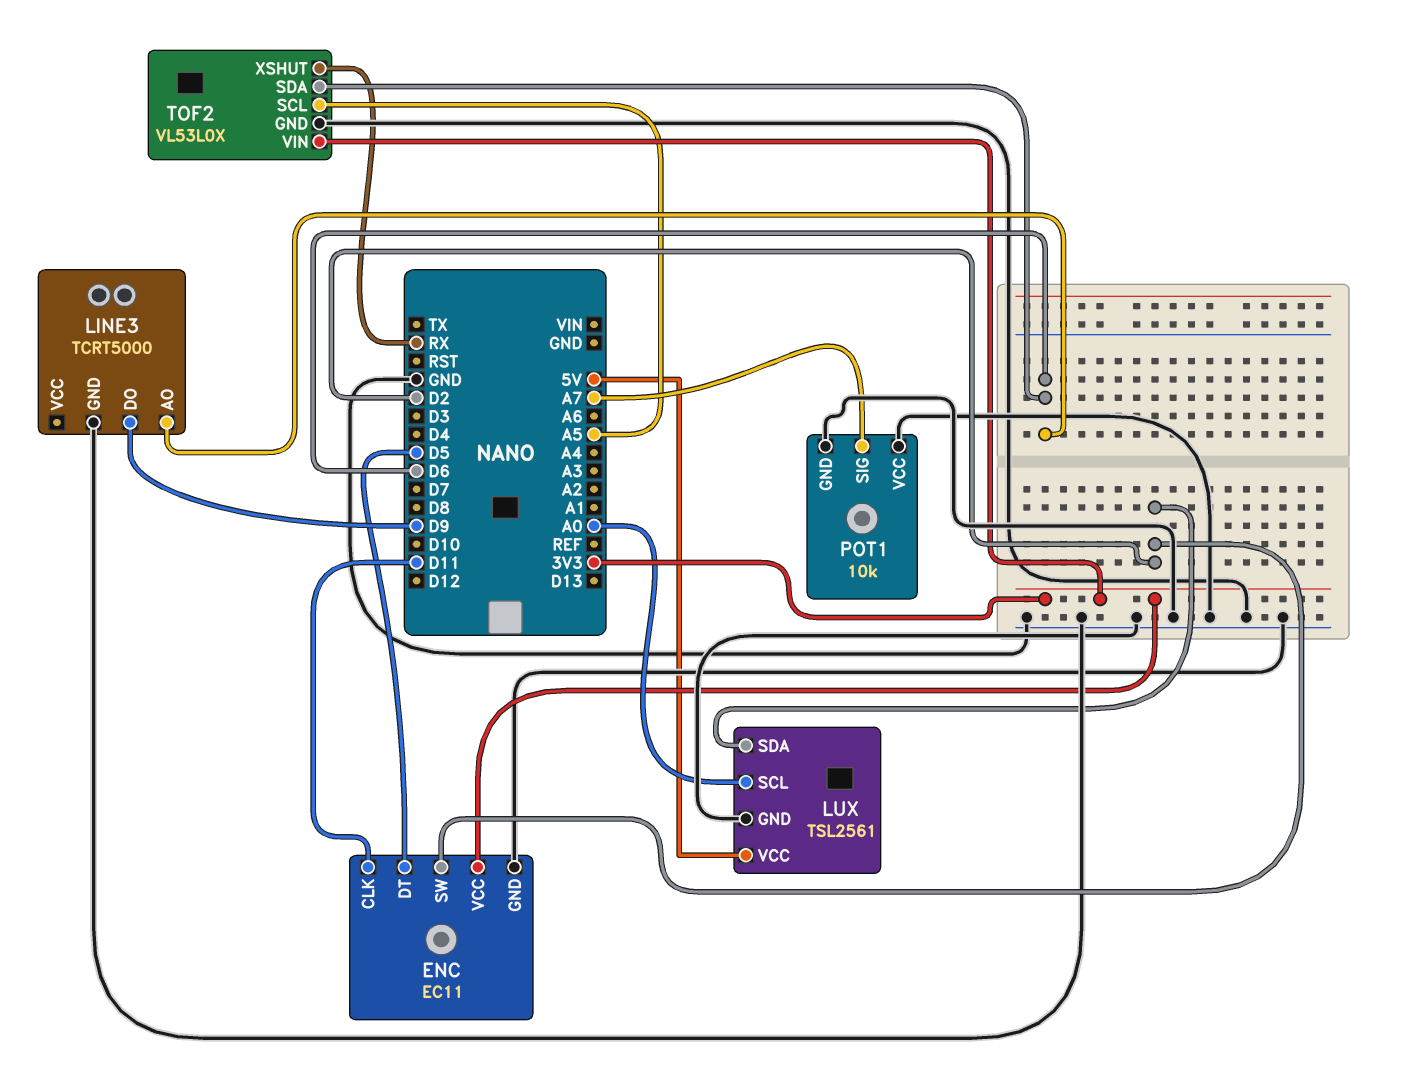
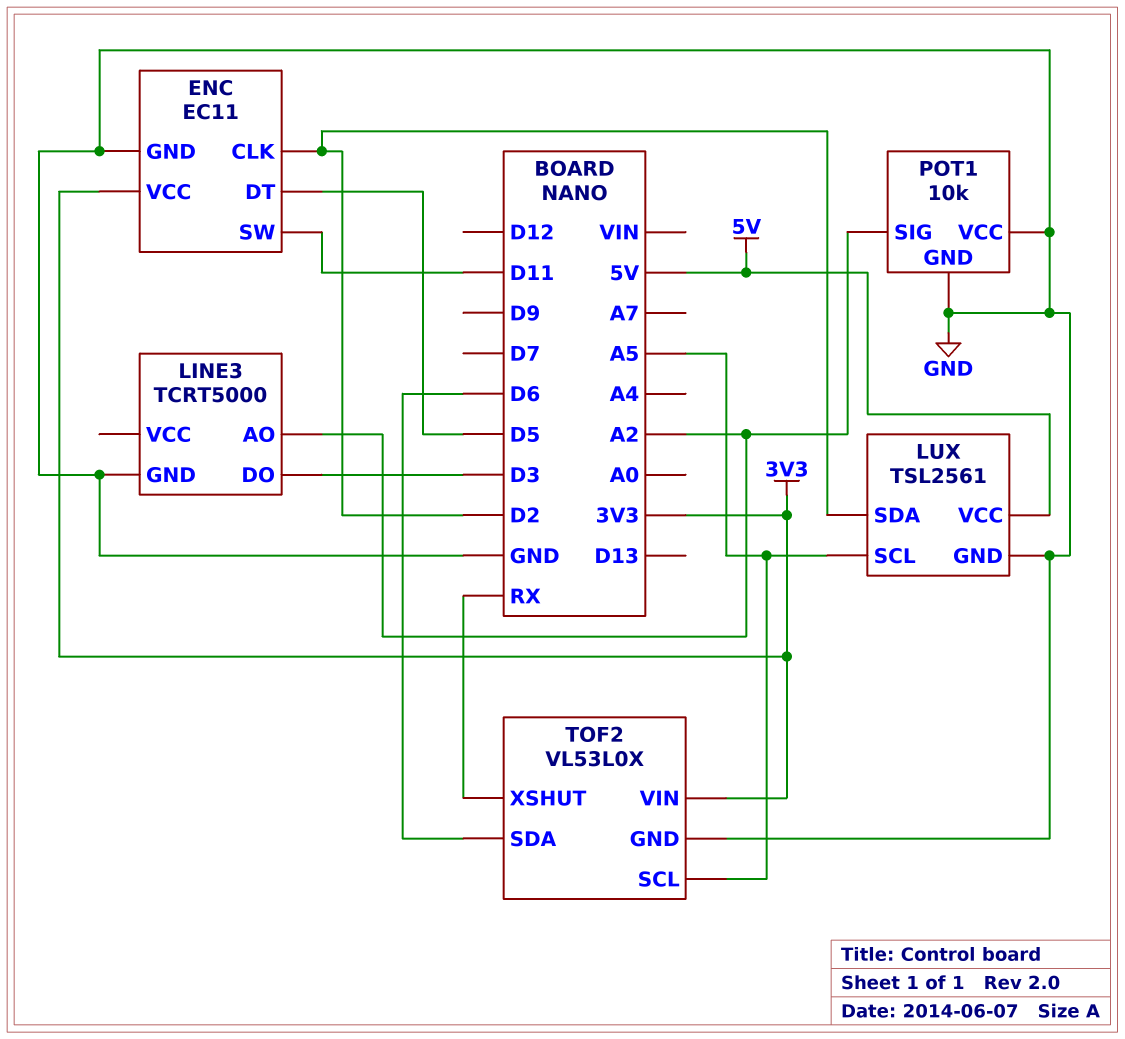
ENC pin CLK: D11 -> D2
ENC pin SW: D2 -> D11
LINE3 pin AO: D6 -> A2
LINE3 pin DO: D9 -> D3
LUX pin SCL: A0 -> A5
POT1 pin SIG: A7 -> A2

